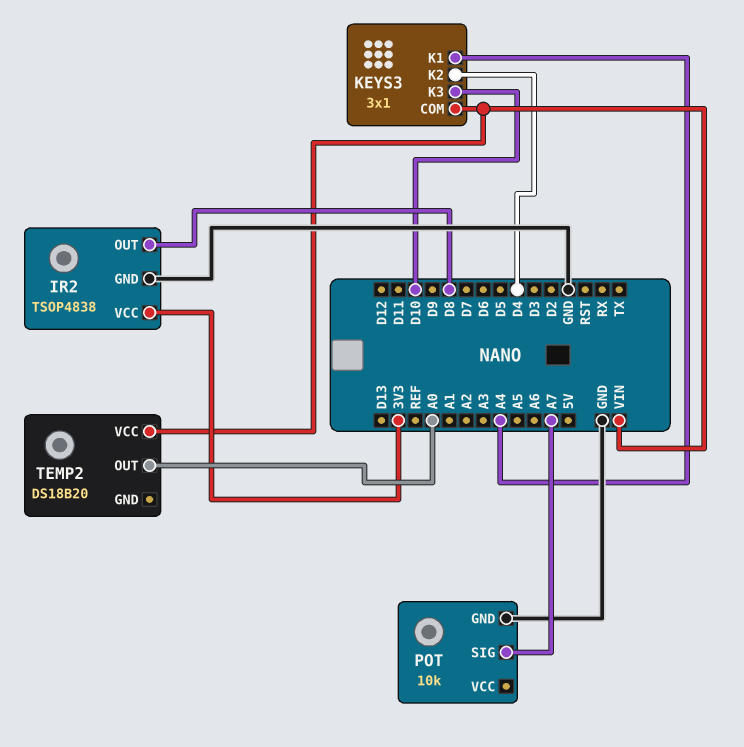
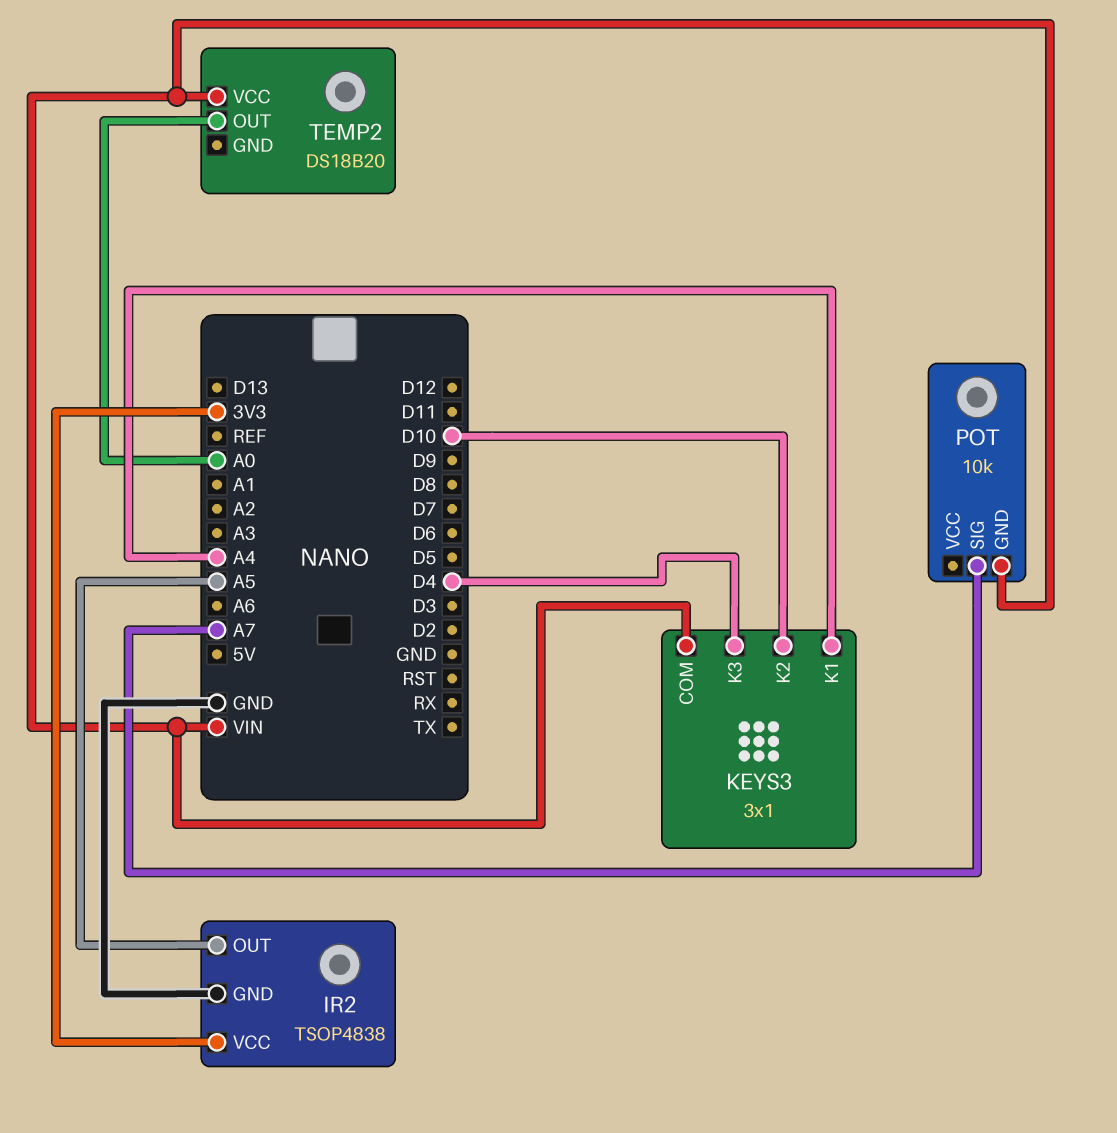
IR2 pin OUT: D8 -> A5
KEYS3 pin K2: D4 -> D10
KEYS3 pin K3: D10 -> D4
POT pin GND: GND -> VIN

